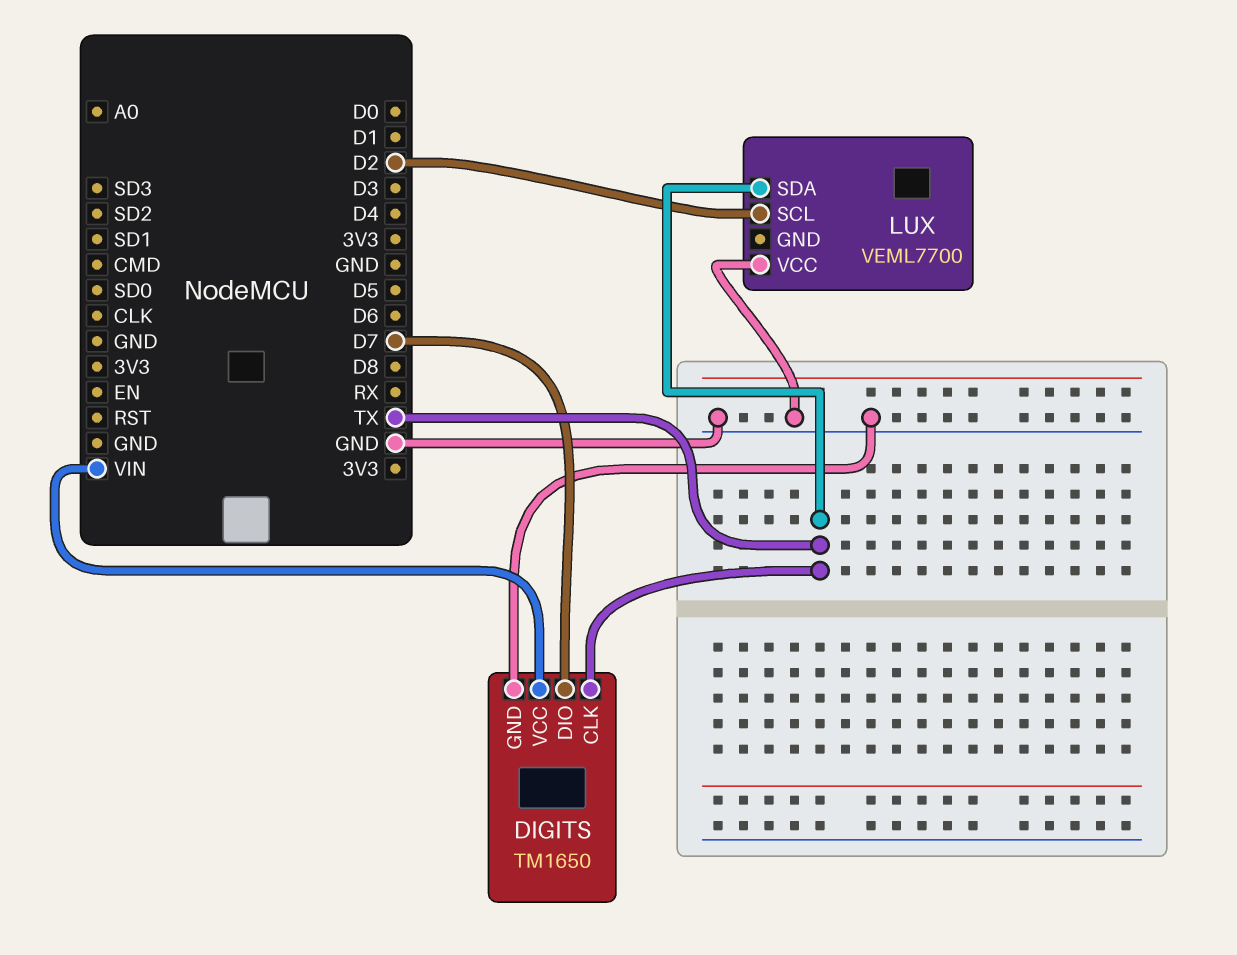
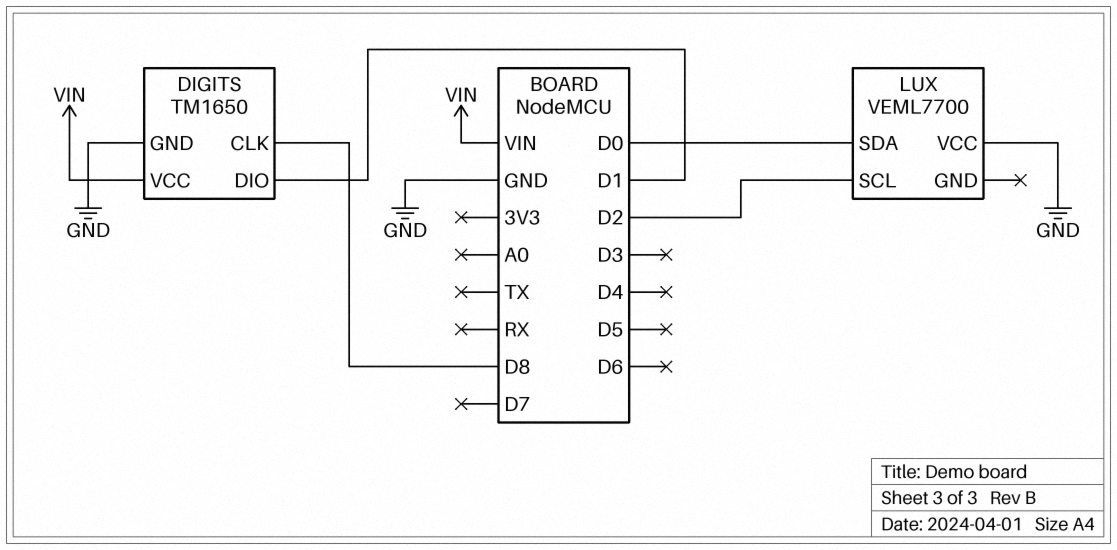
DIGITS pin CLK: TX -> D8
DIGITS pin DIO: D7 -> D1
LUX pin SDA: TX -> D0

